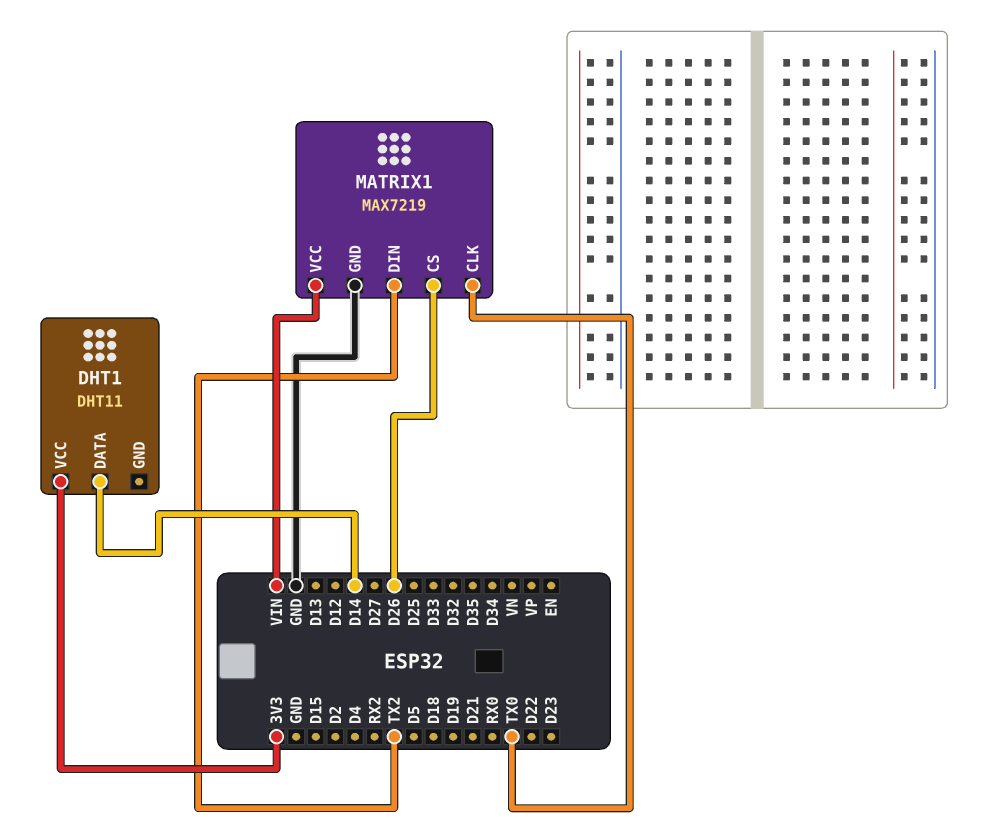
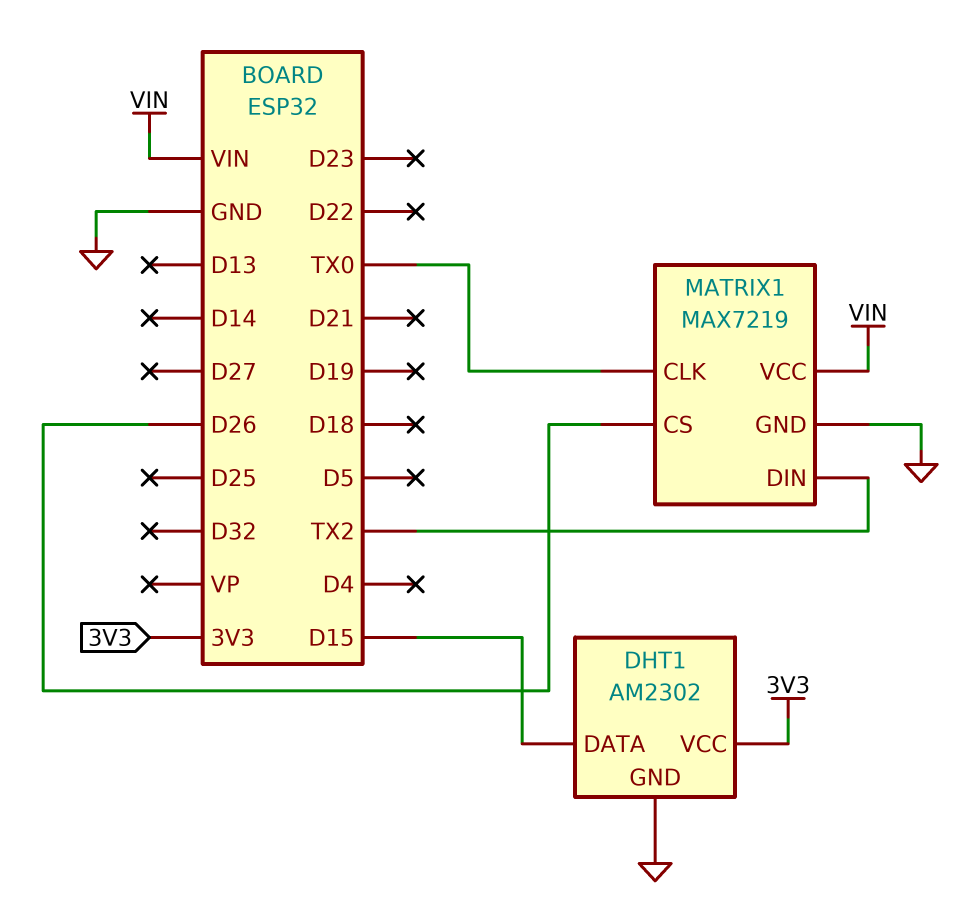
DHT1: DHT11 -> AM2302
DHT1 pin DATA: D14 -> D15
DHT1 pin GND: none -> GND

